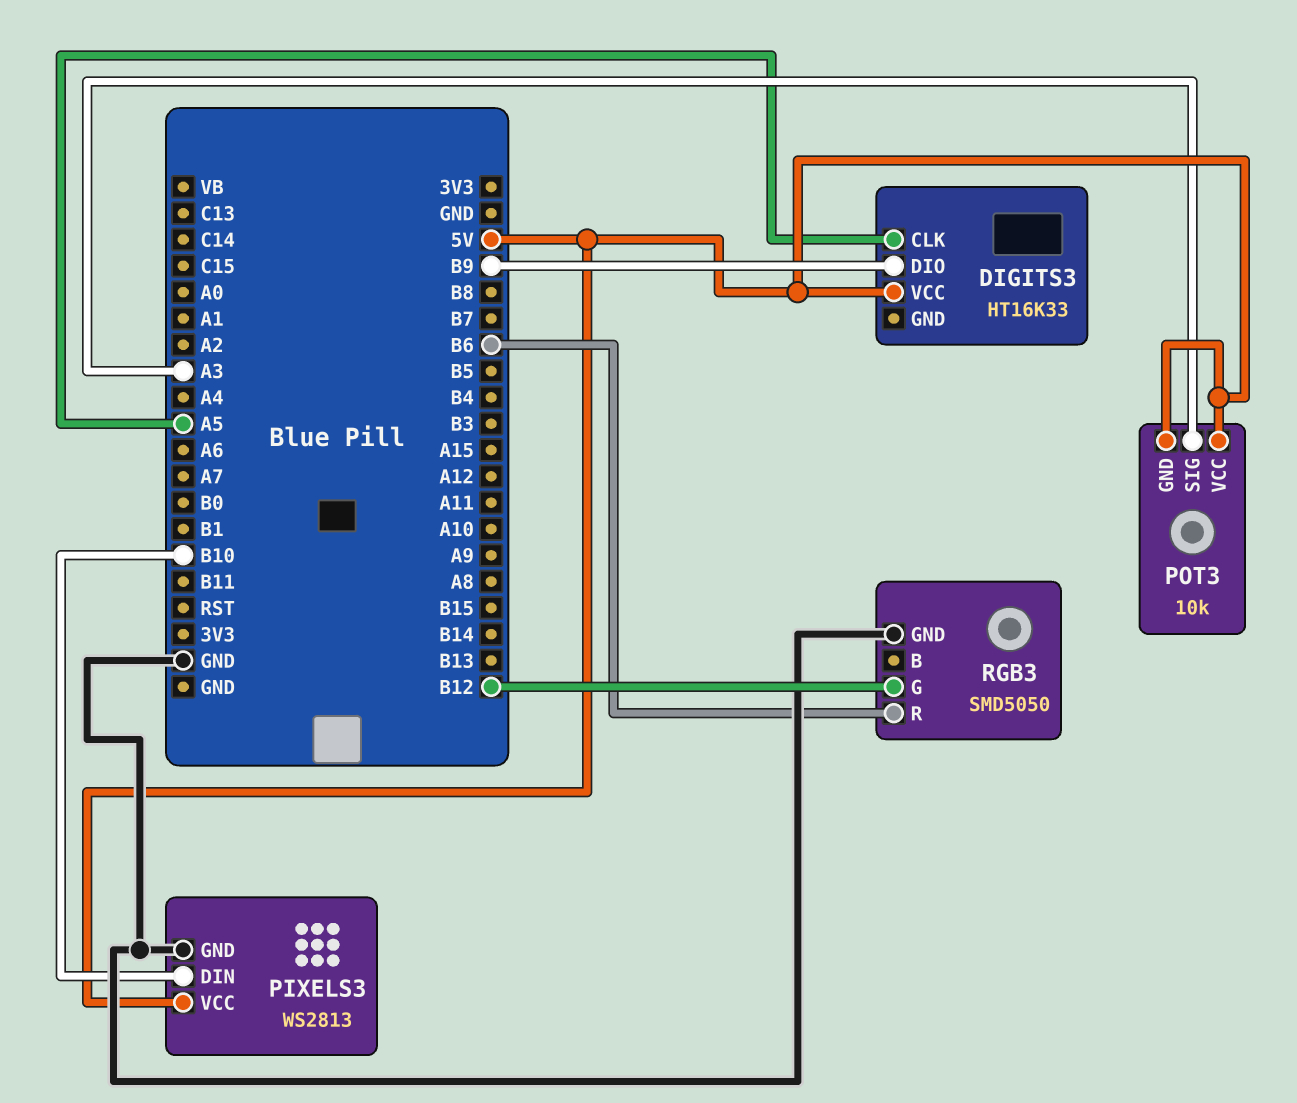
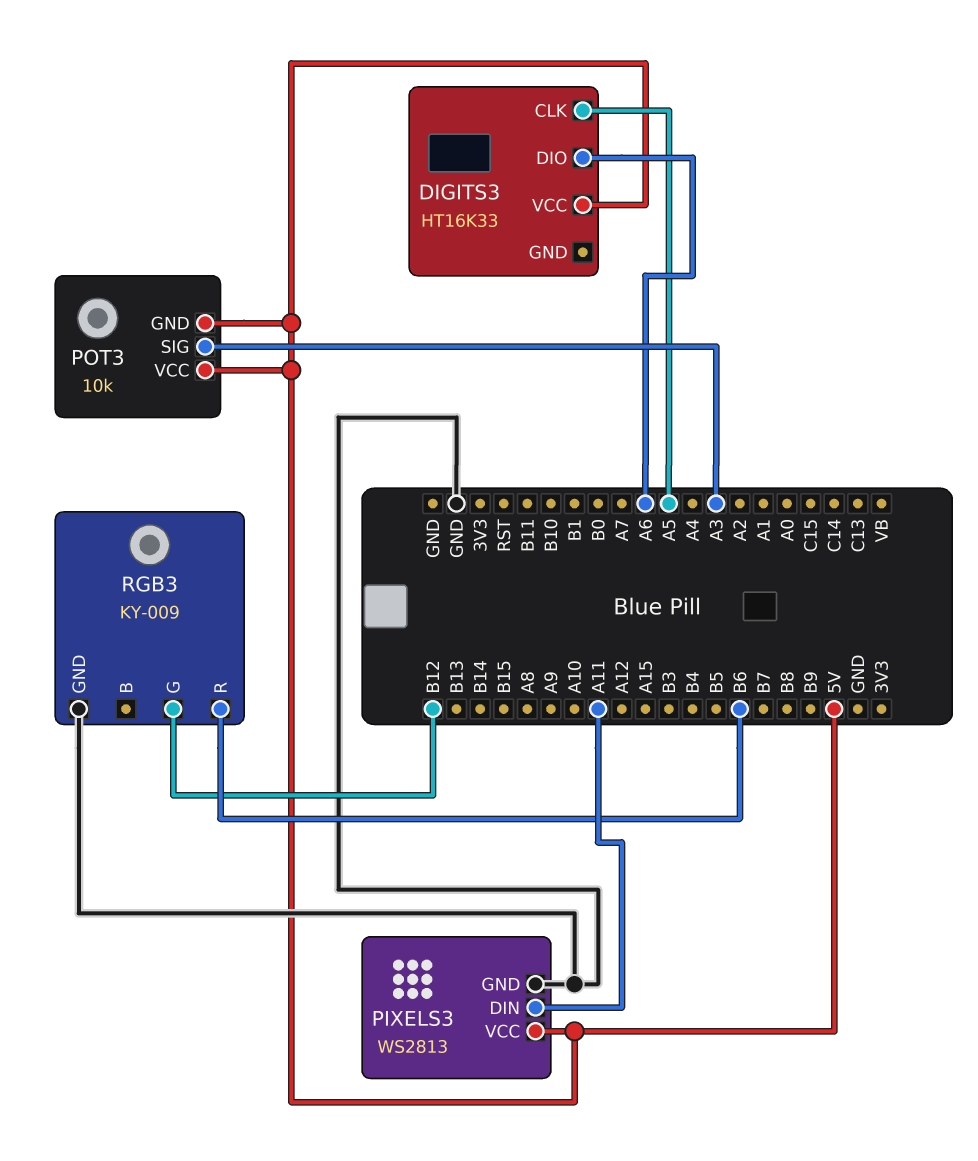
DIGITS3 pin DIO: B9 -> A6
PIXELS3 pin DIN: B10 -> A11
RGB3: SMD5050 -> KY-009

